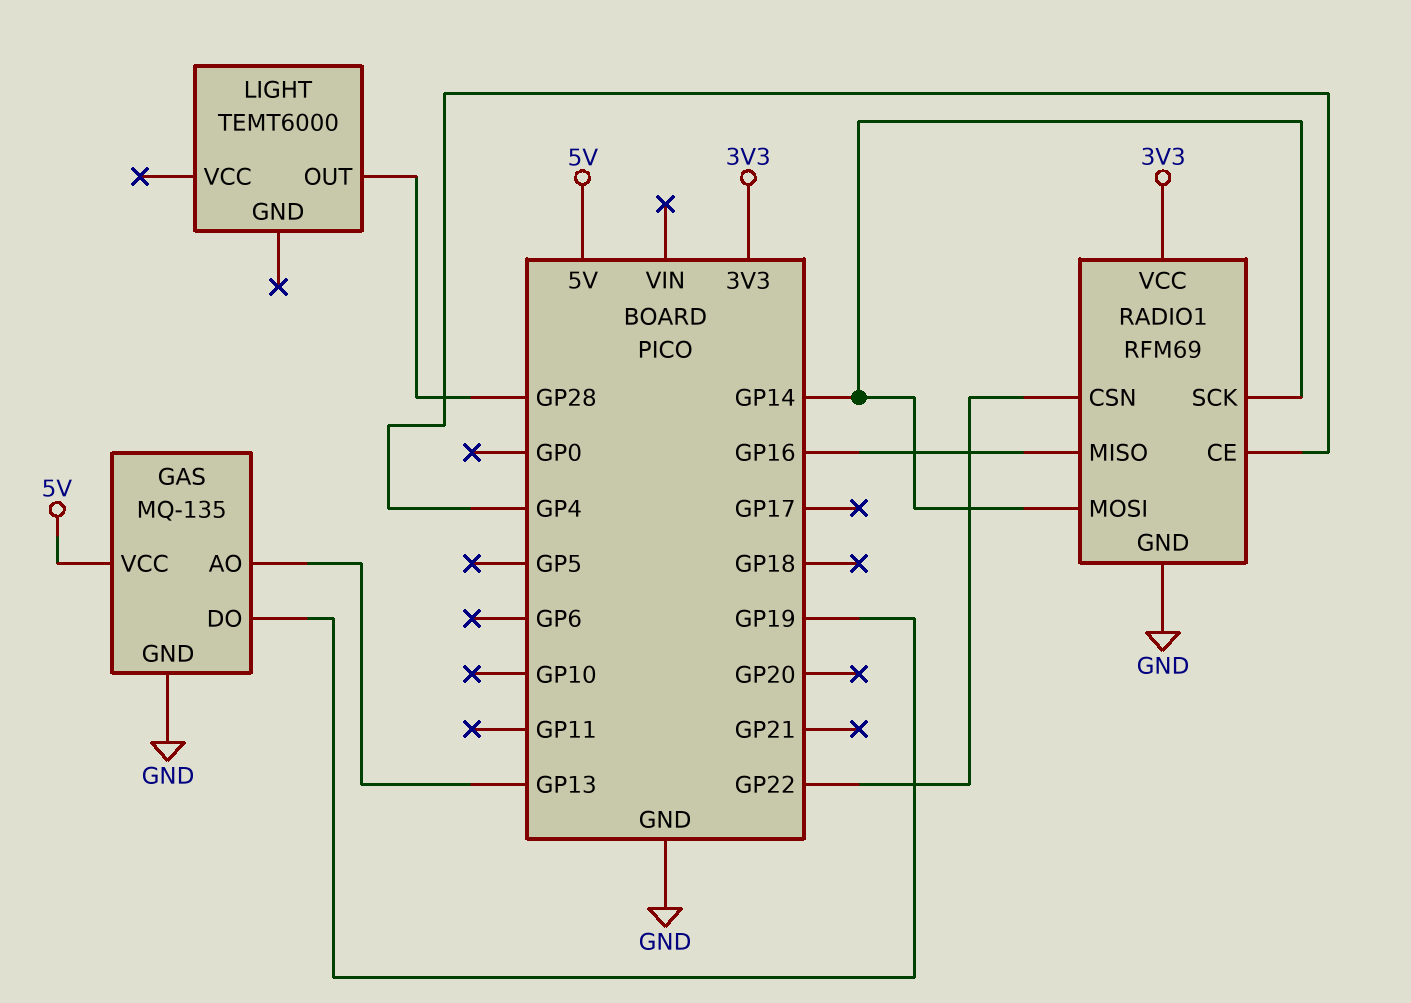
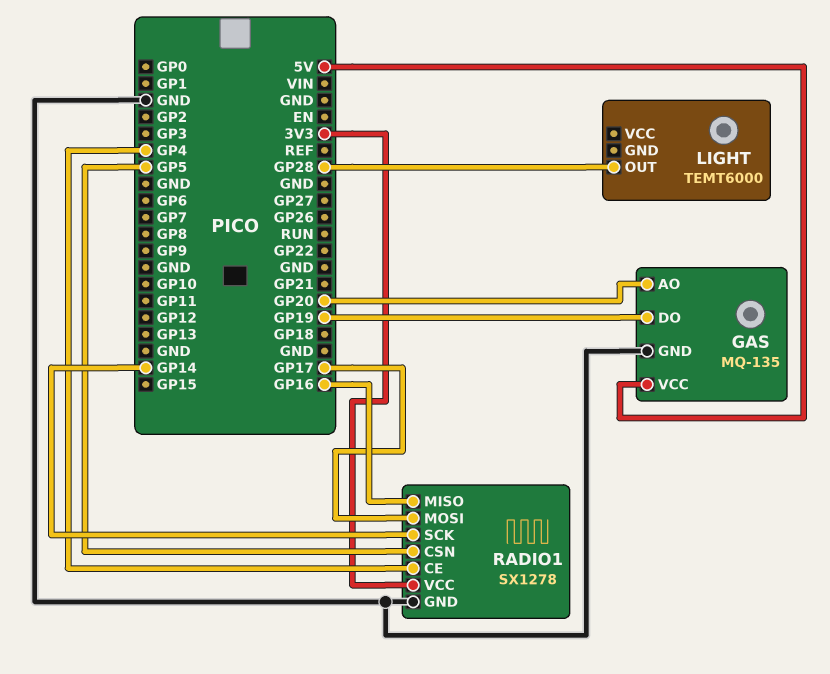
GAS pin AO: GP13 -> GP20
RADIO1: RFM69 -> SX1278
RADIO1 pin CSN: GP22 -> GP5
RADIO1 pin MOSI: GP14 -> GP17

